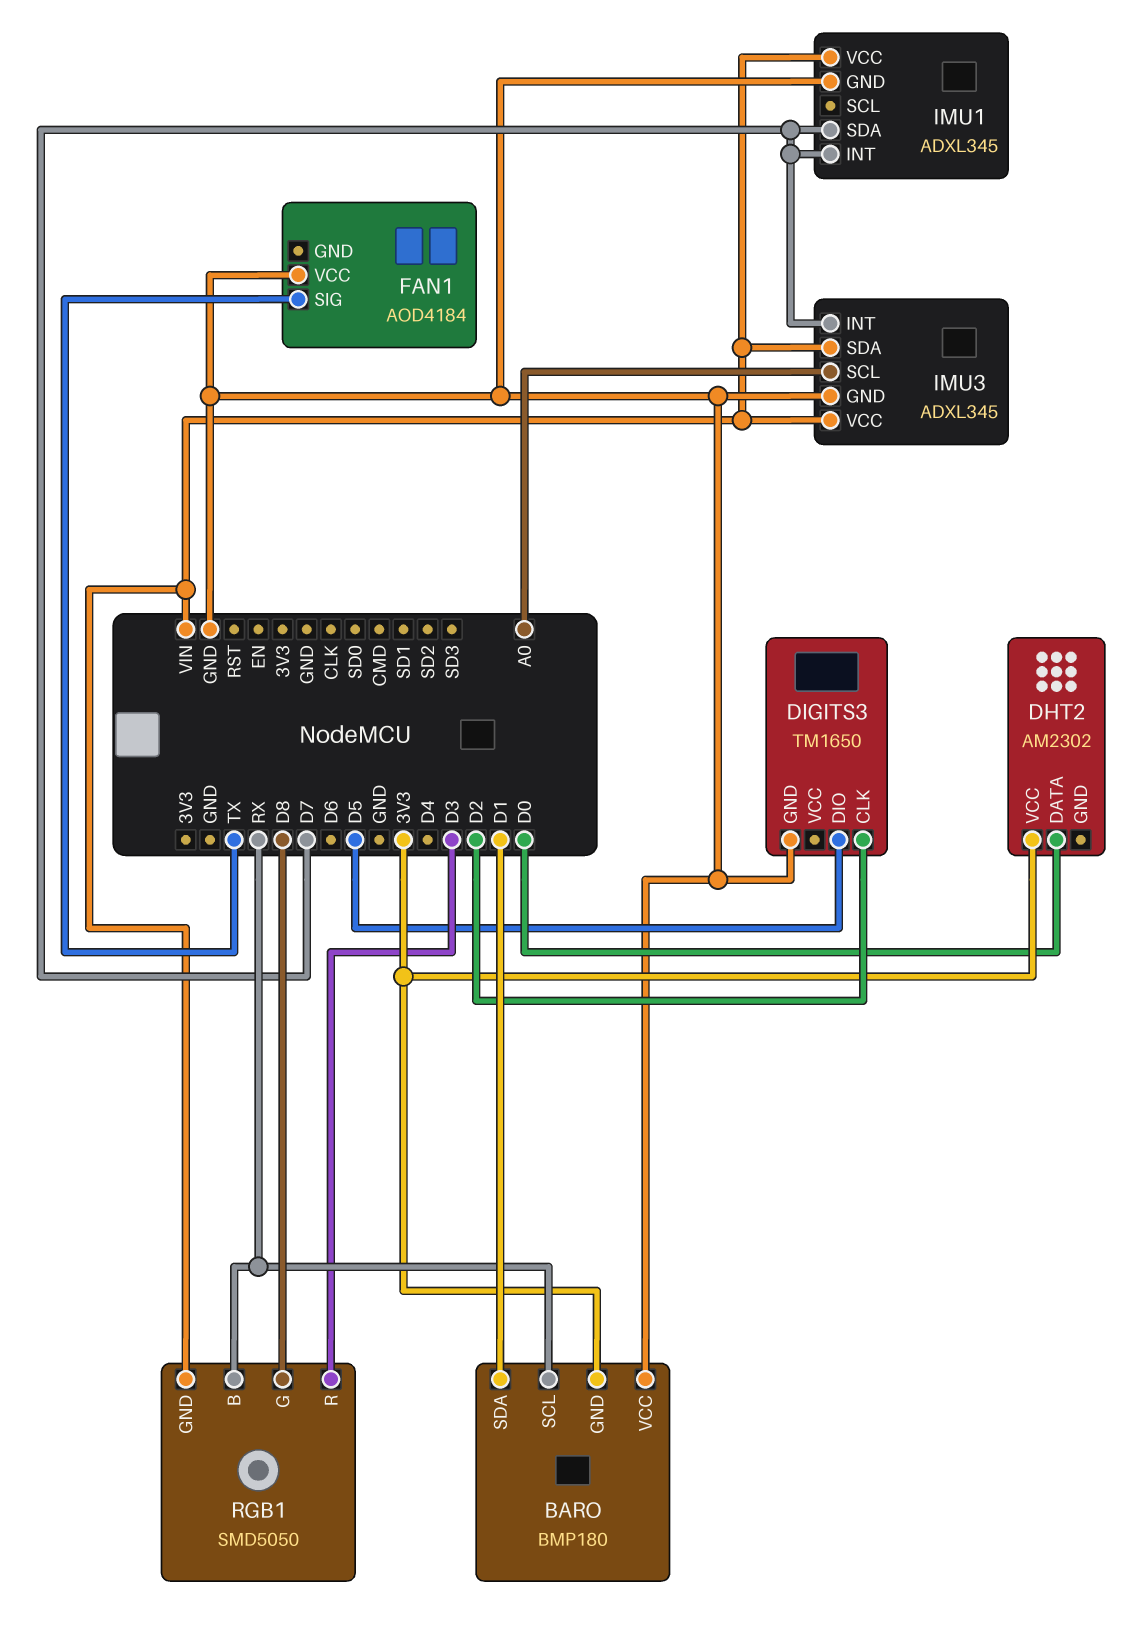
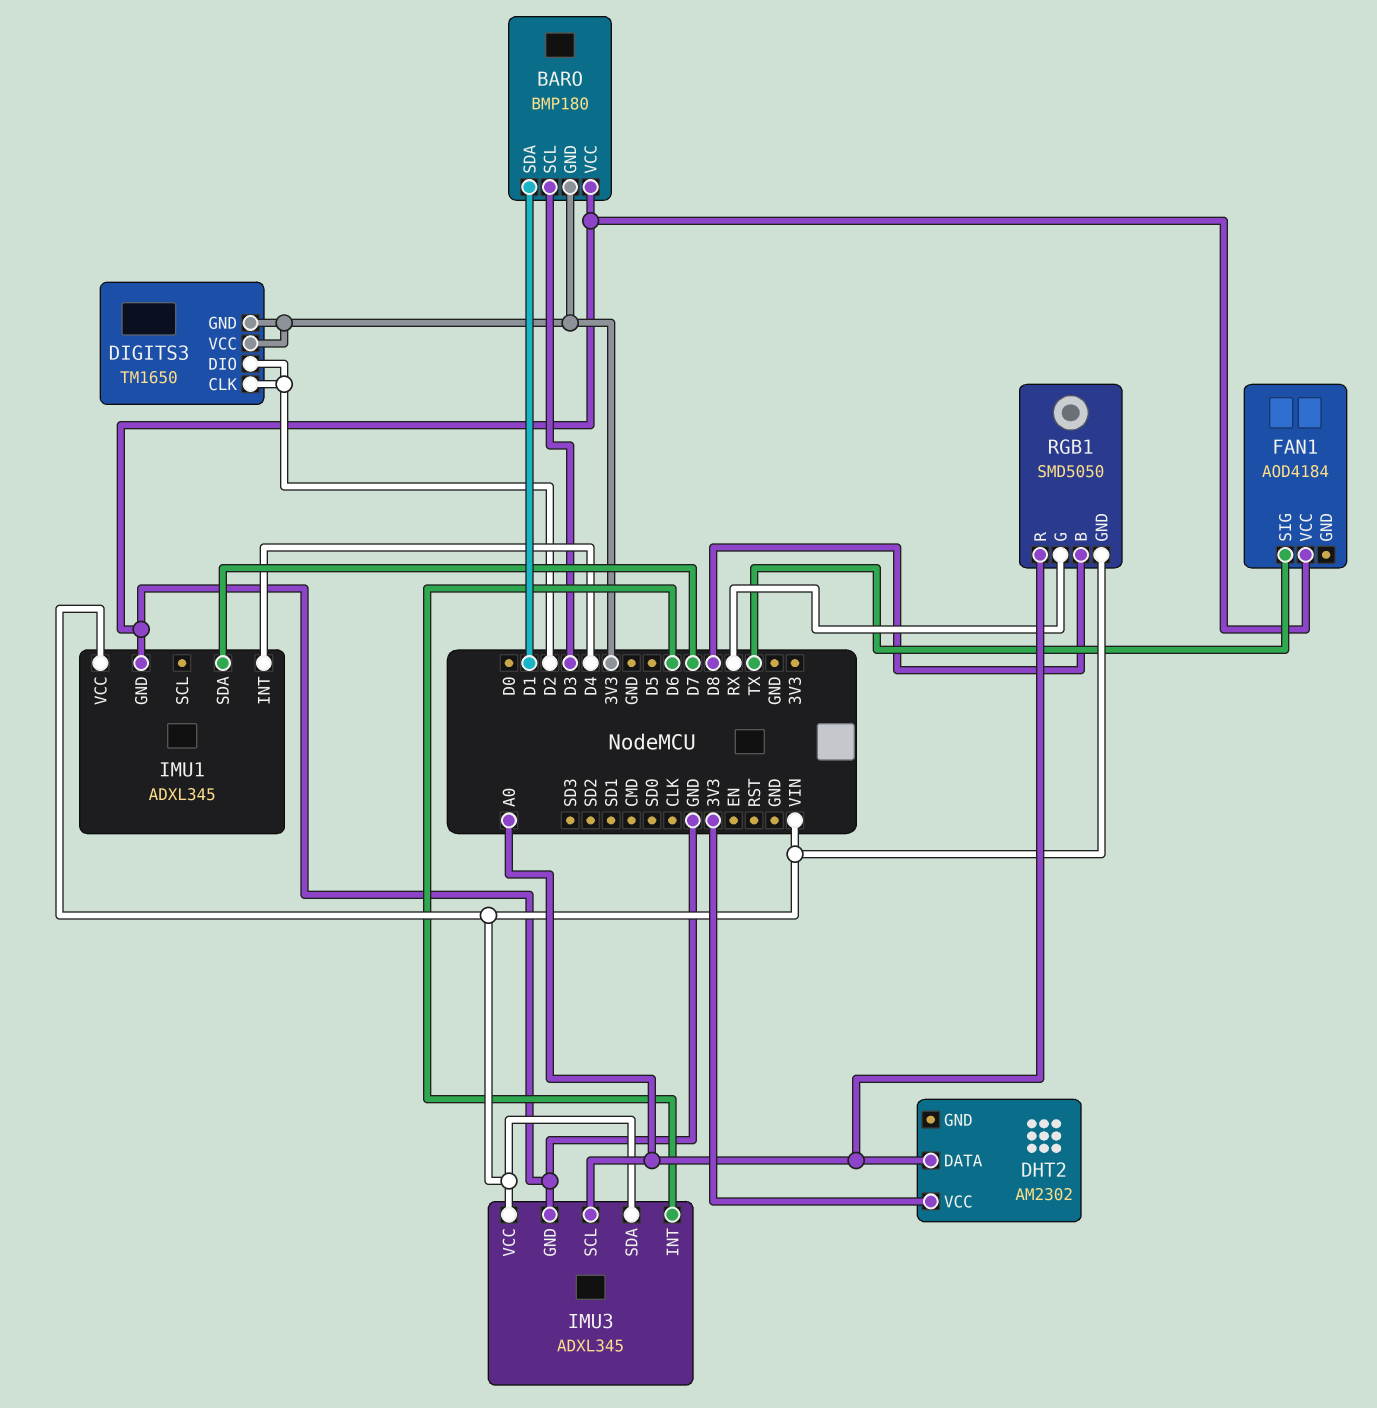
BARO pin SCL: RX -> D3
DHT2 pin DATA: D0 -> A0
DIGITS3 pin DIO: D5 -> D2
DIGITS3 pin GND: GND -> 3V3
DIGITS3 pin VCC: none -> 3V3
IMU1 pin INT: D7 -> D4
IMU3 pin INT: D7 -> D6
RGB1 pin B: RX -> D8
RGB1 pin G: D8 -> RX
RGB1 pin R: D3 -> A0

